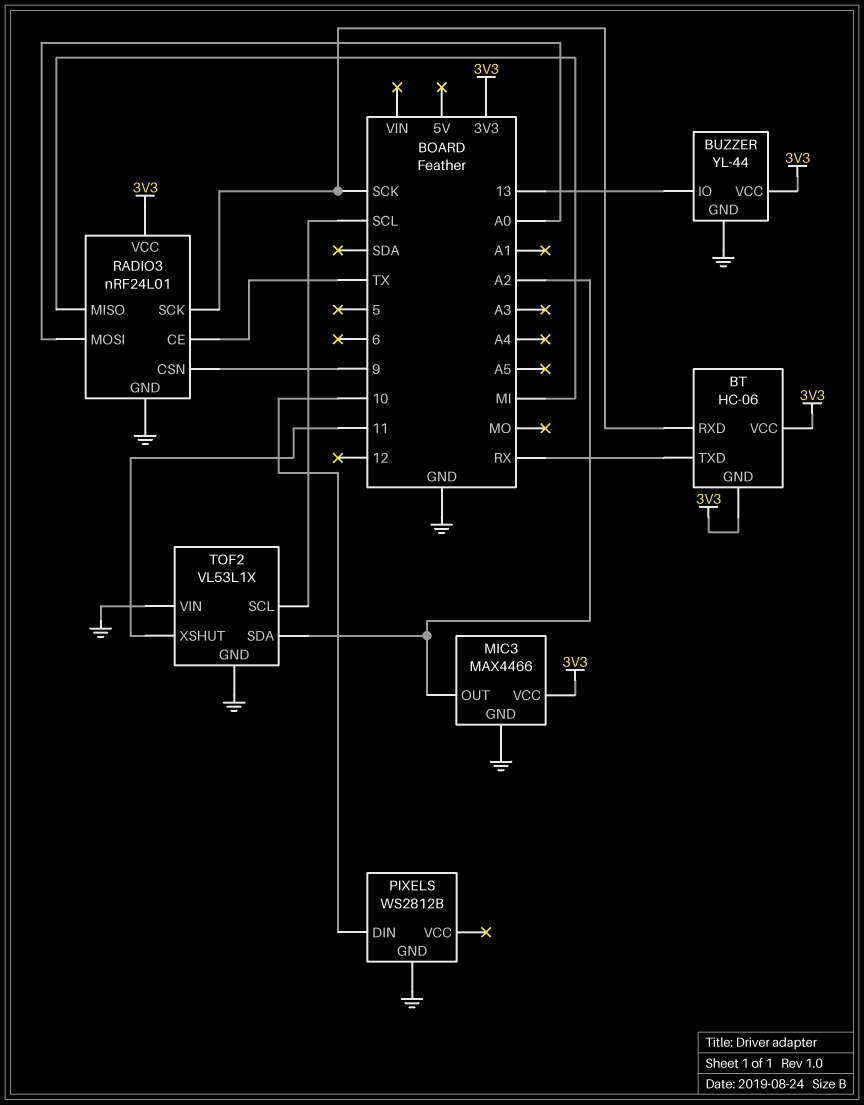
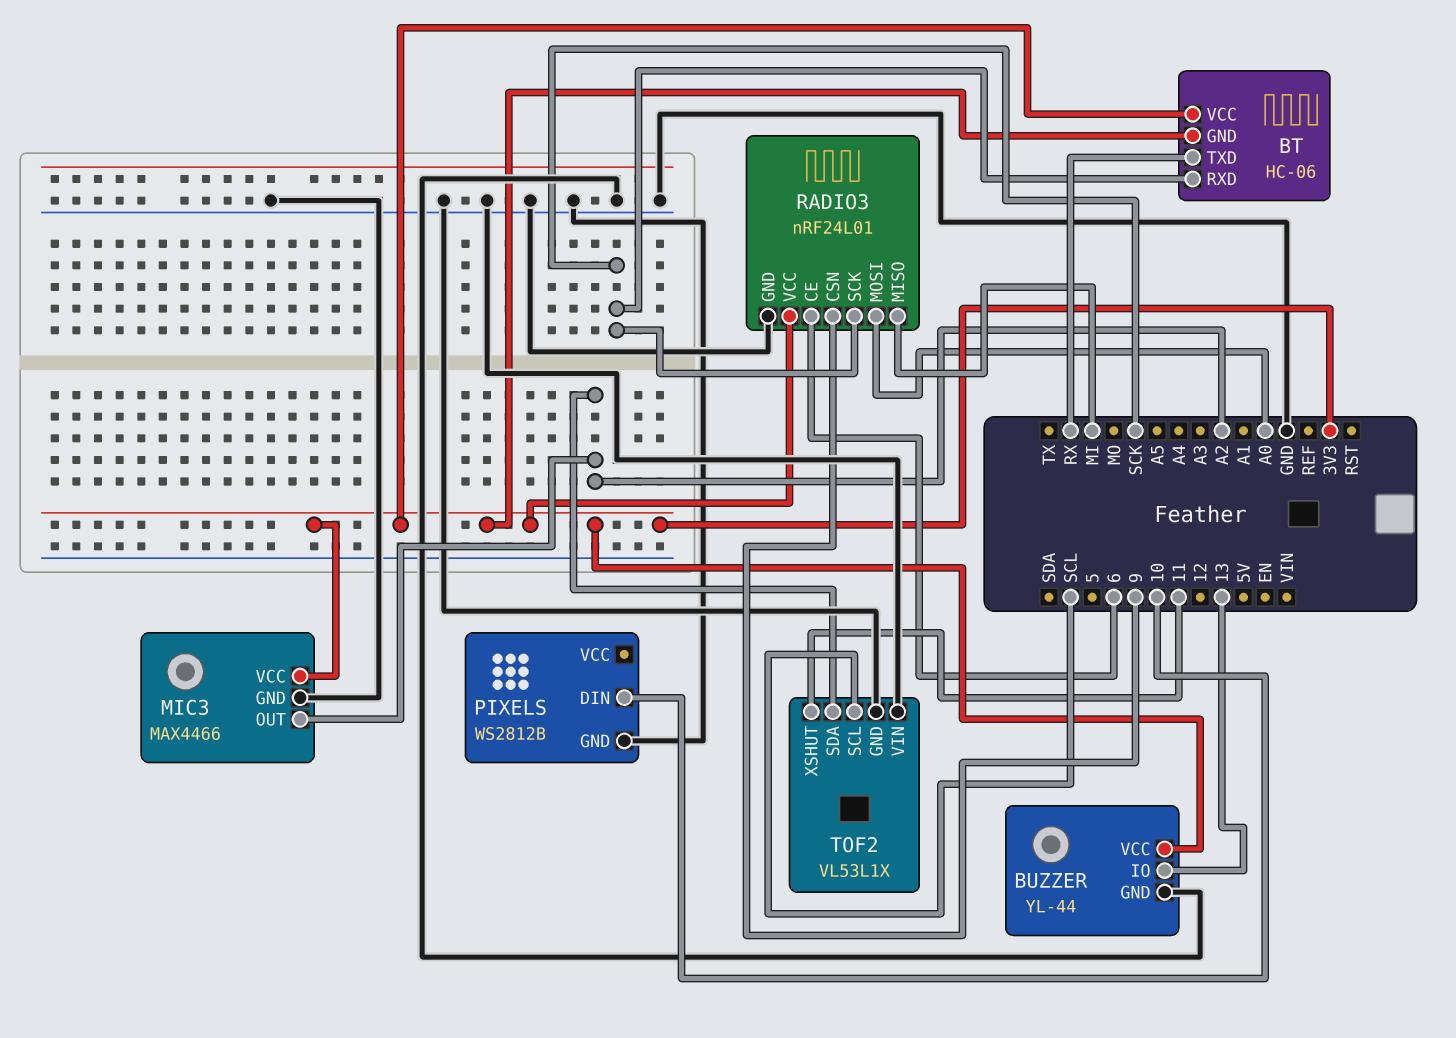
RADIO3 pin CE: TX -> 6

